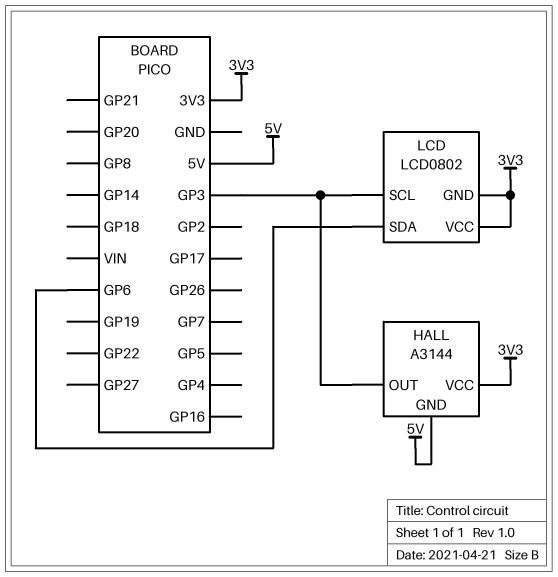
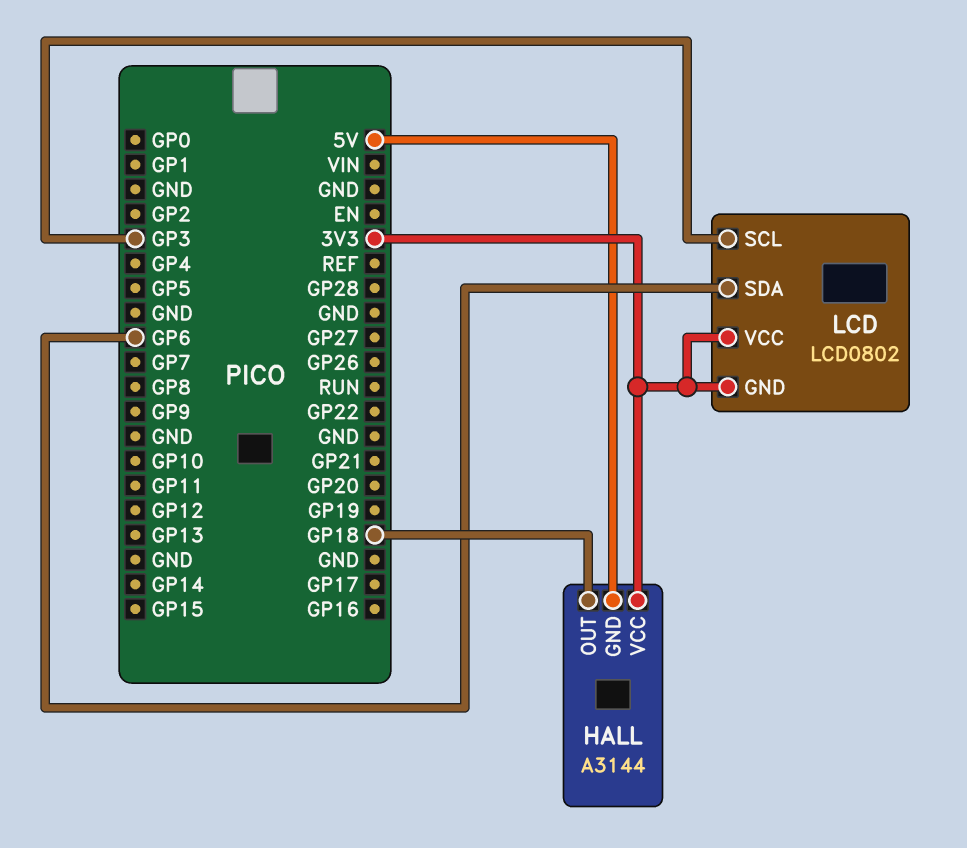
HALL pin OUT: GP3 -> GP18

